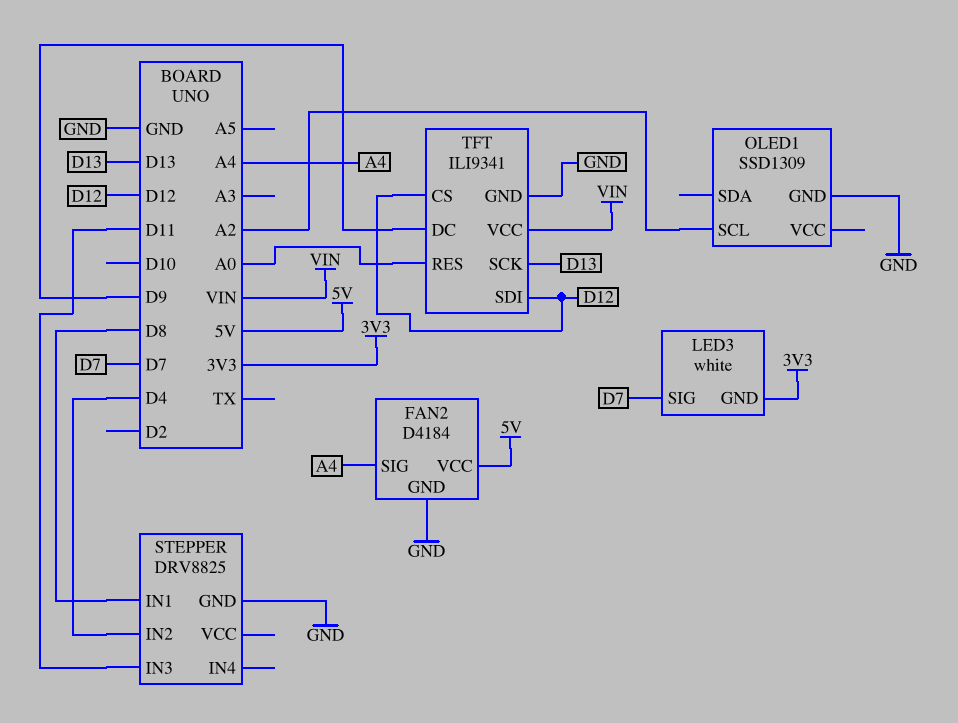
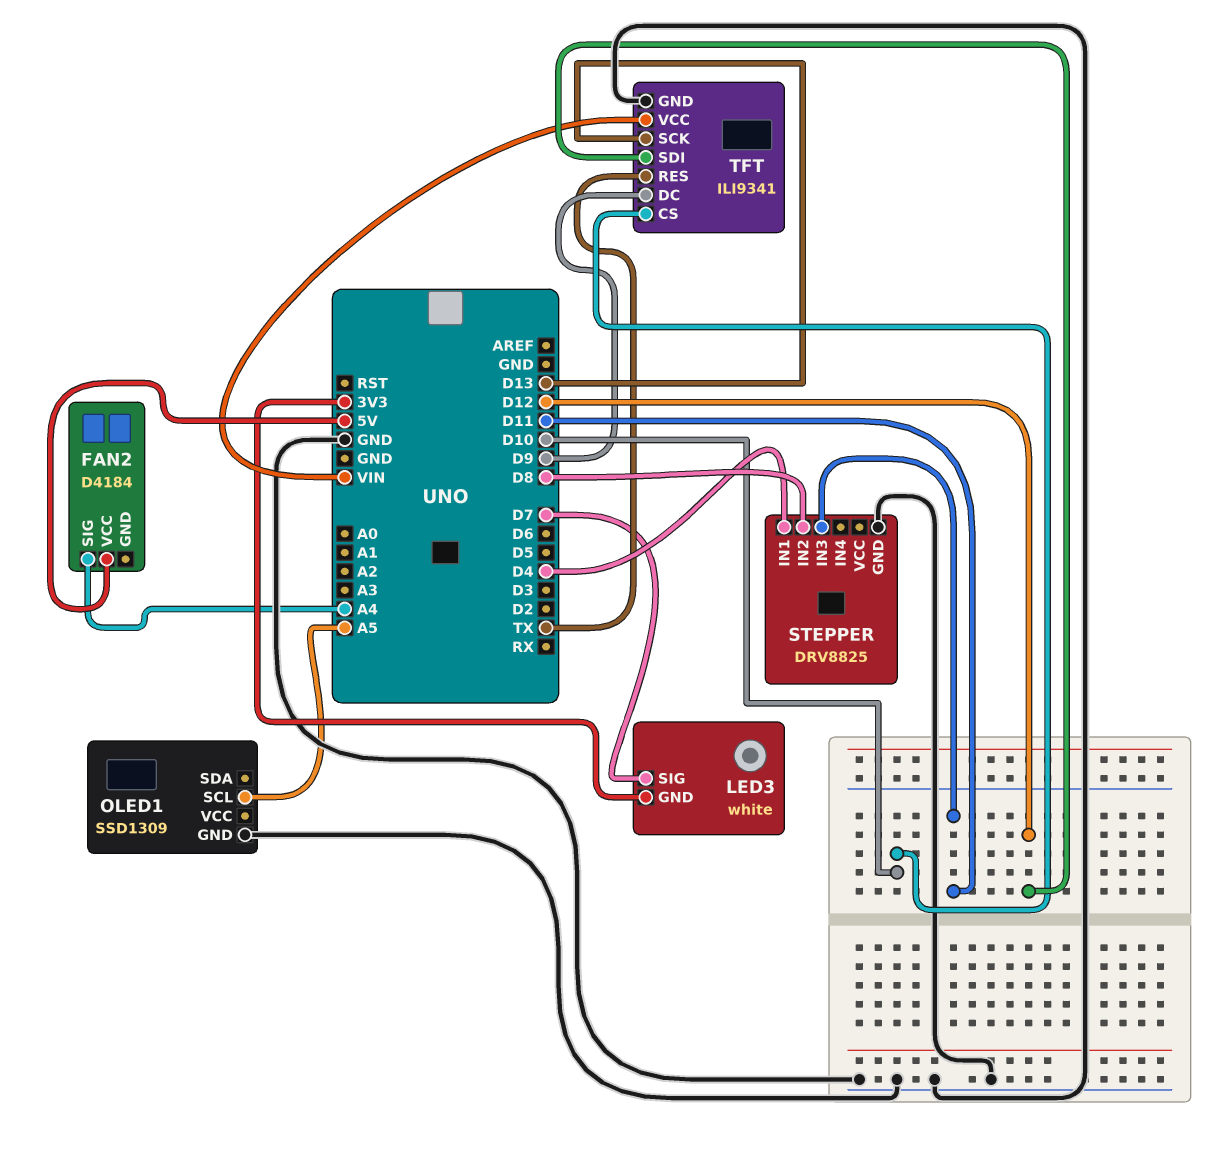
FAN2 pin GND: GND -> none
OLED1 pin SCL: A2 -> A5
STEPPER pin IN1: D8 -> D4
STEPPER pin IN2: D4 -> D8
TFT pin CS: D12 -> D10
TFT pin RES: A0 -> TX

